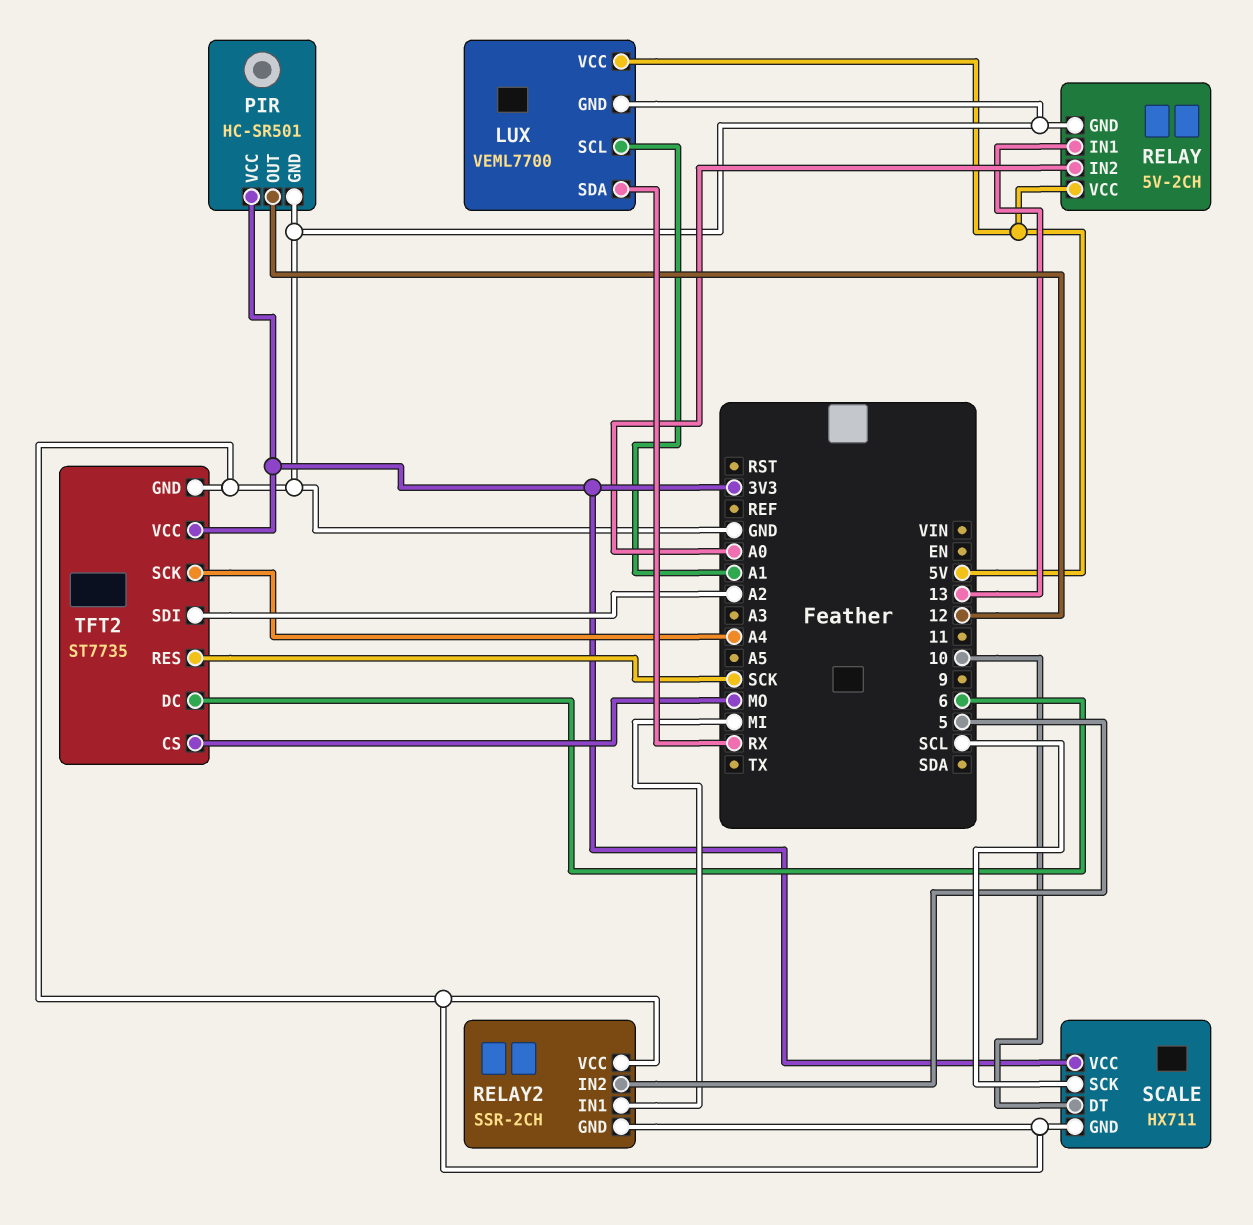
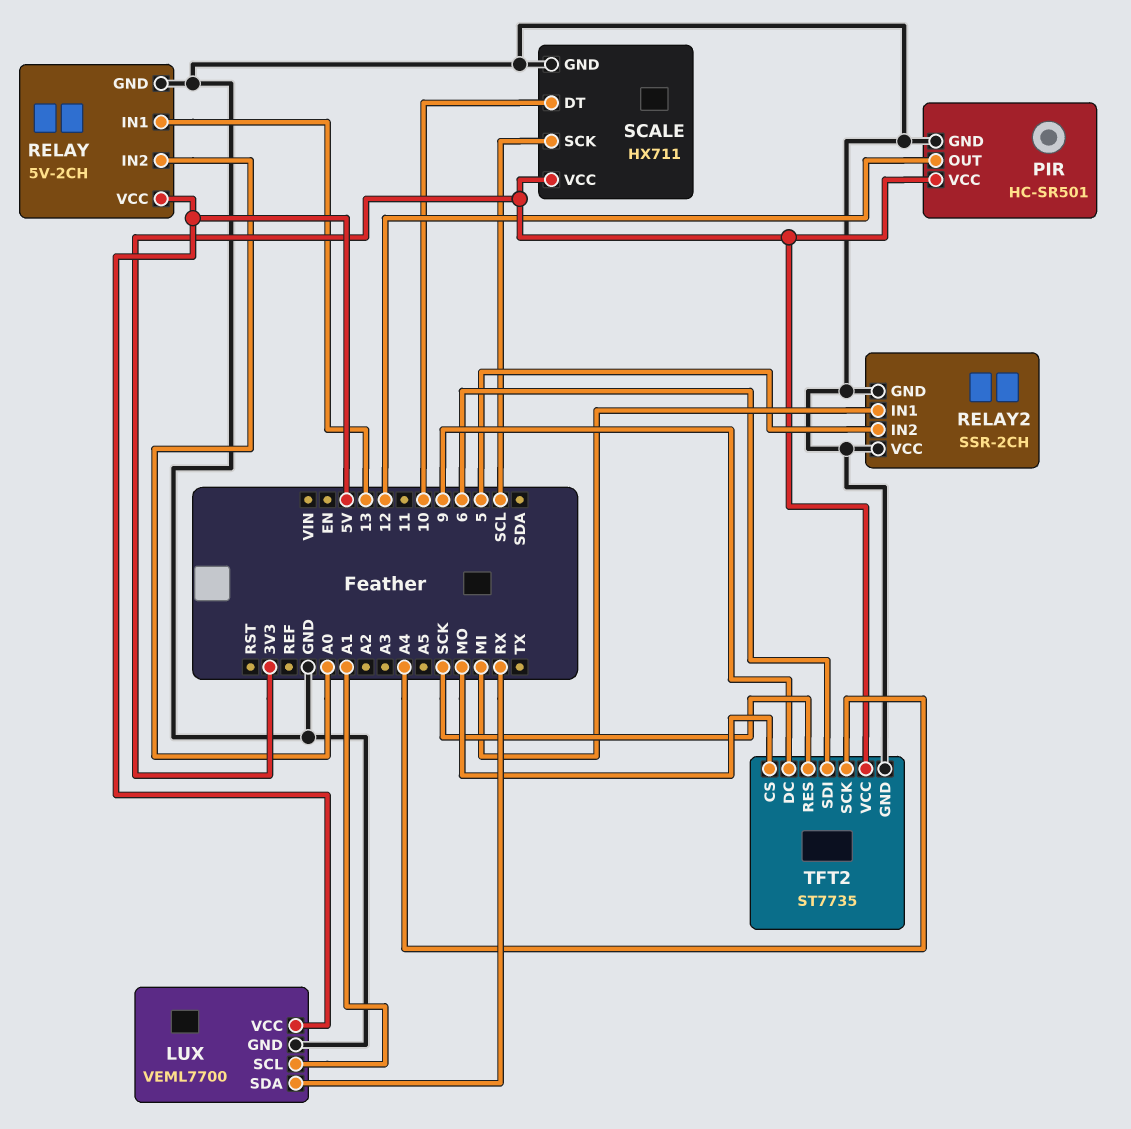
TFT2 pin DC: 6 -> 9
TFT2 pin SDI: A2 -> 6

